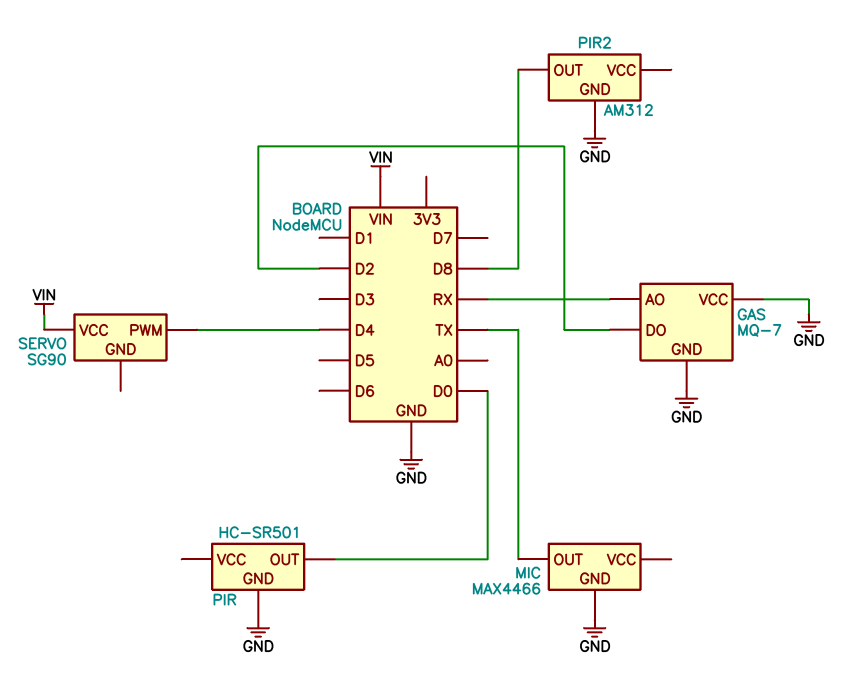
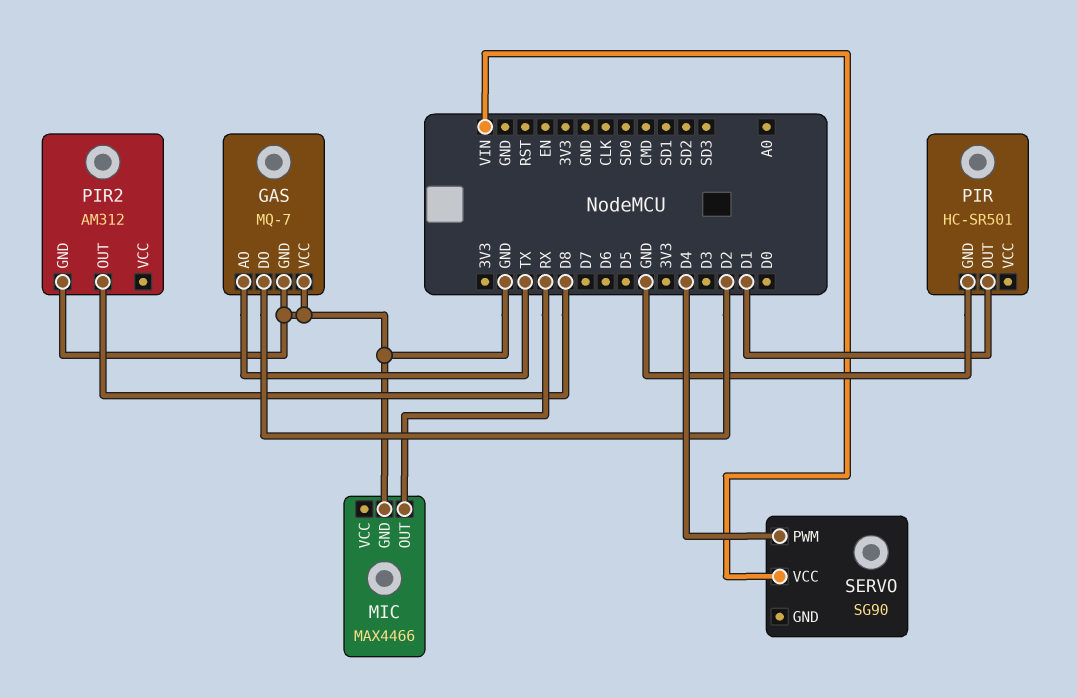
GAS pin AO: RX -> TX
MIC pin OUT: TX -> RX
PIR pin OUT: D0 -> D1

